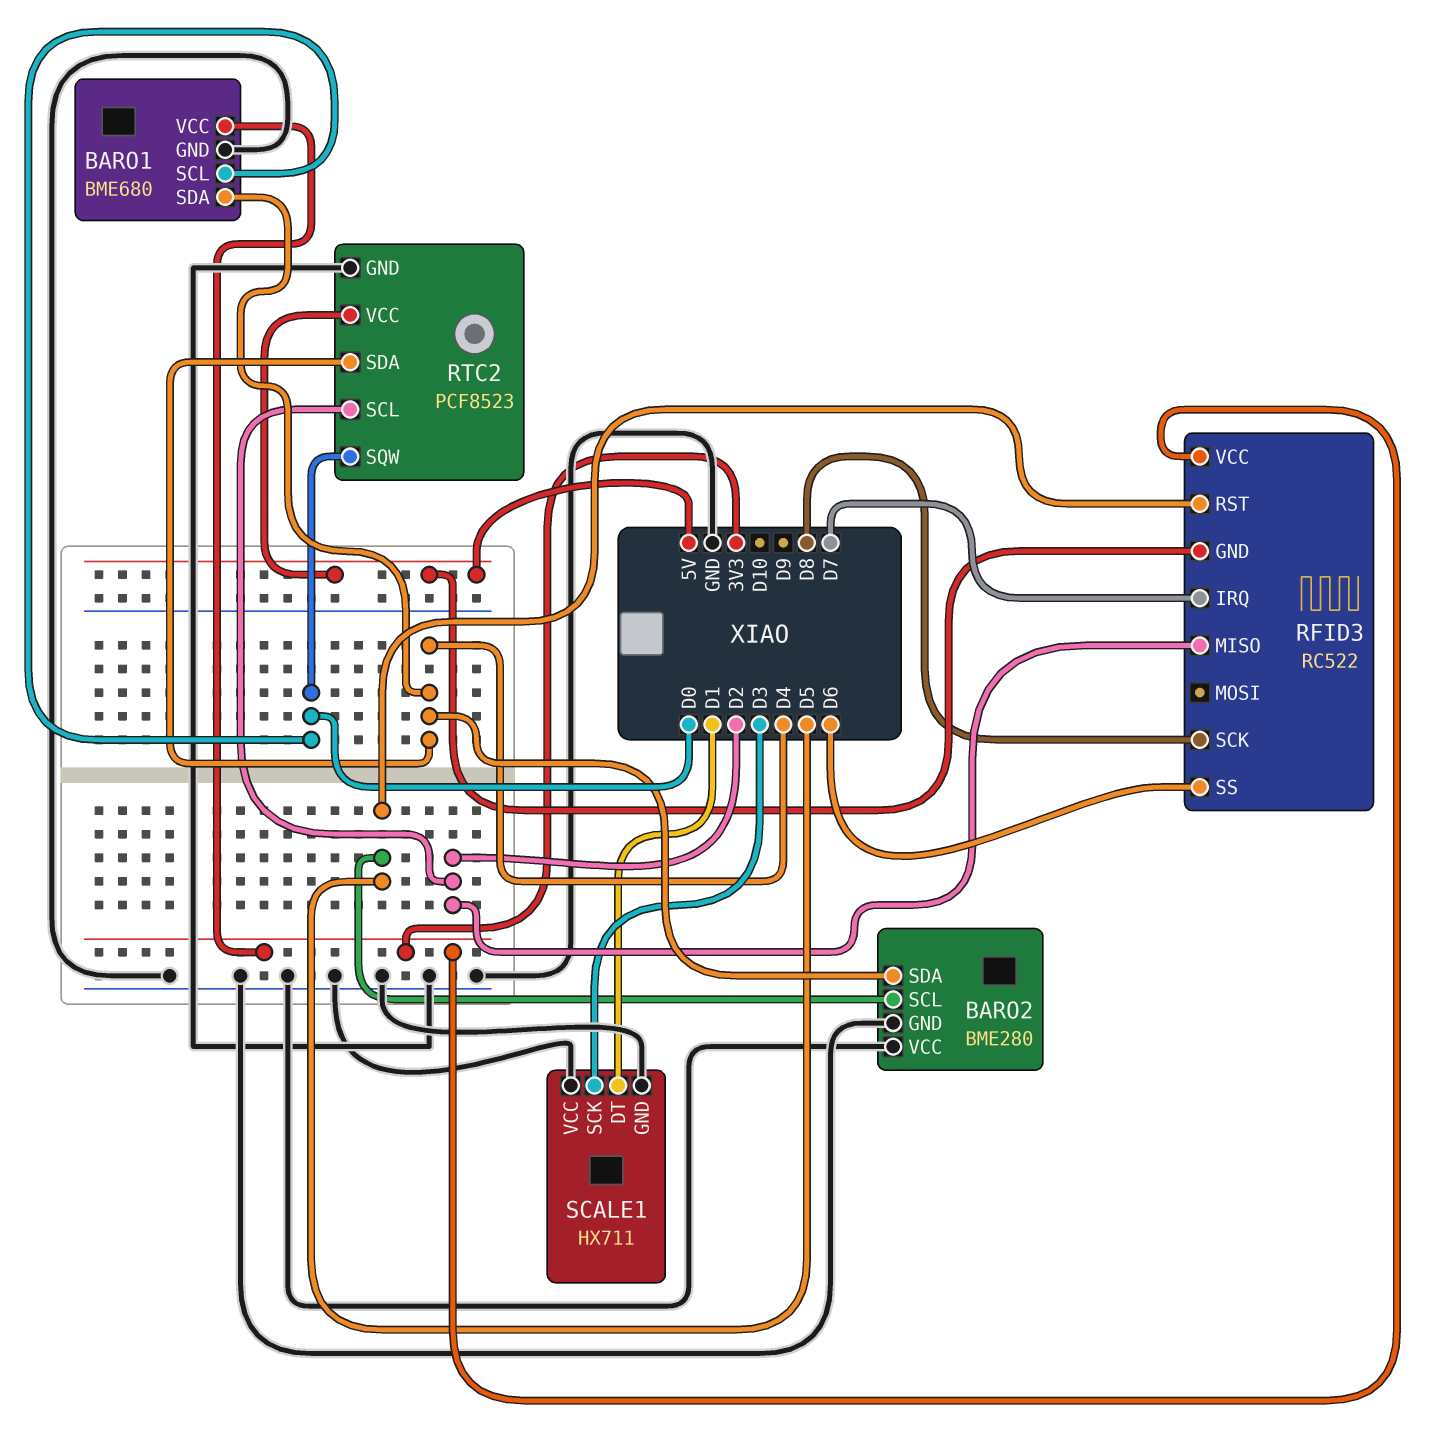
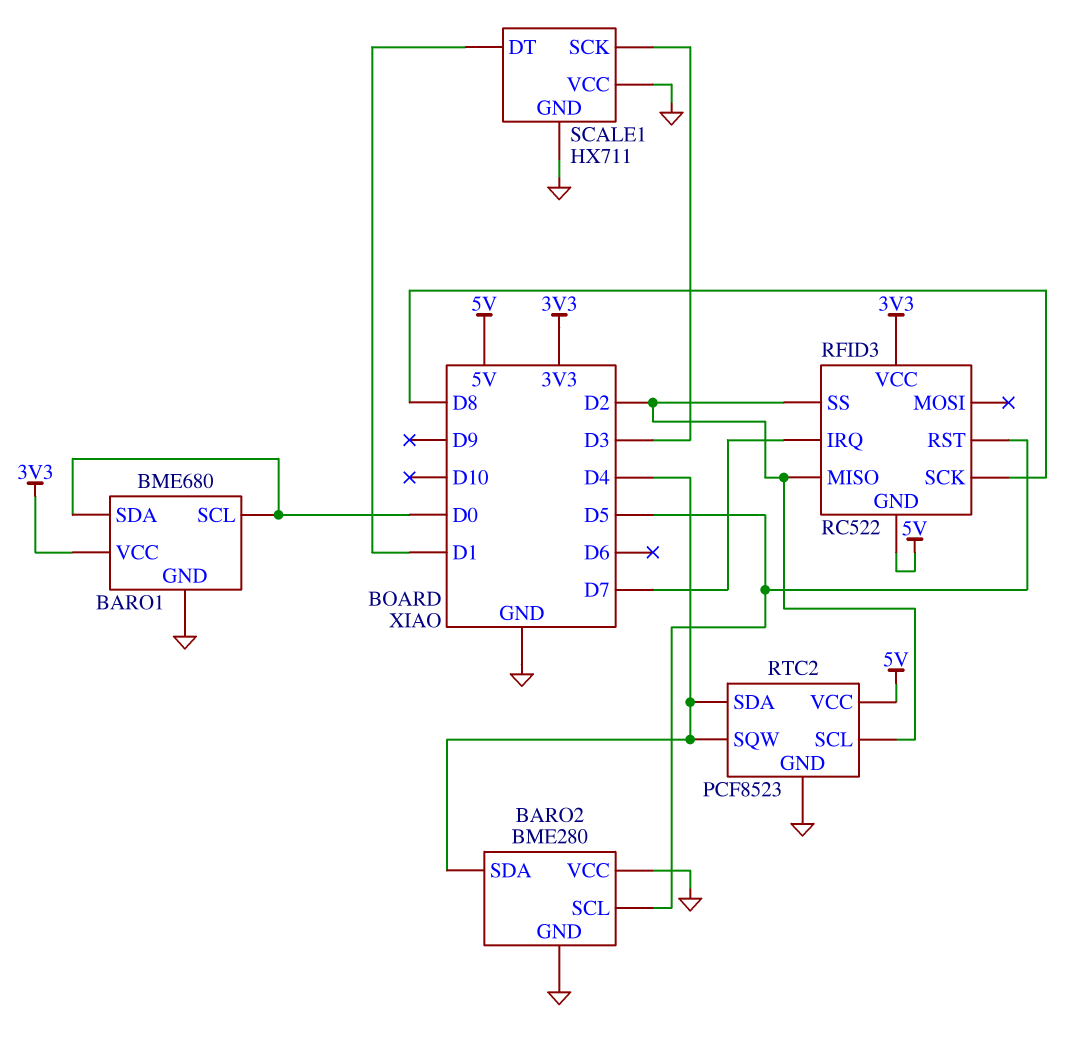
BARO1 pin SDA: D4 -> D0
RFID3 pin SS: D6 -> D2
RTC2 pin SQW: D0 -> D4

